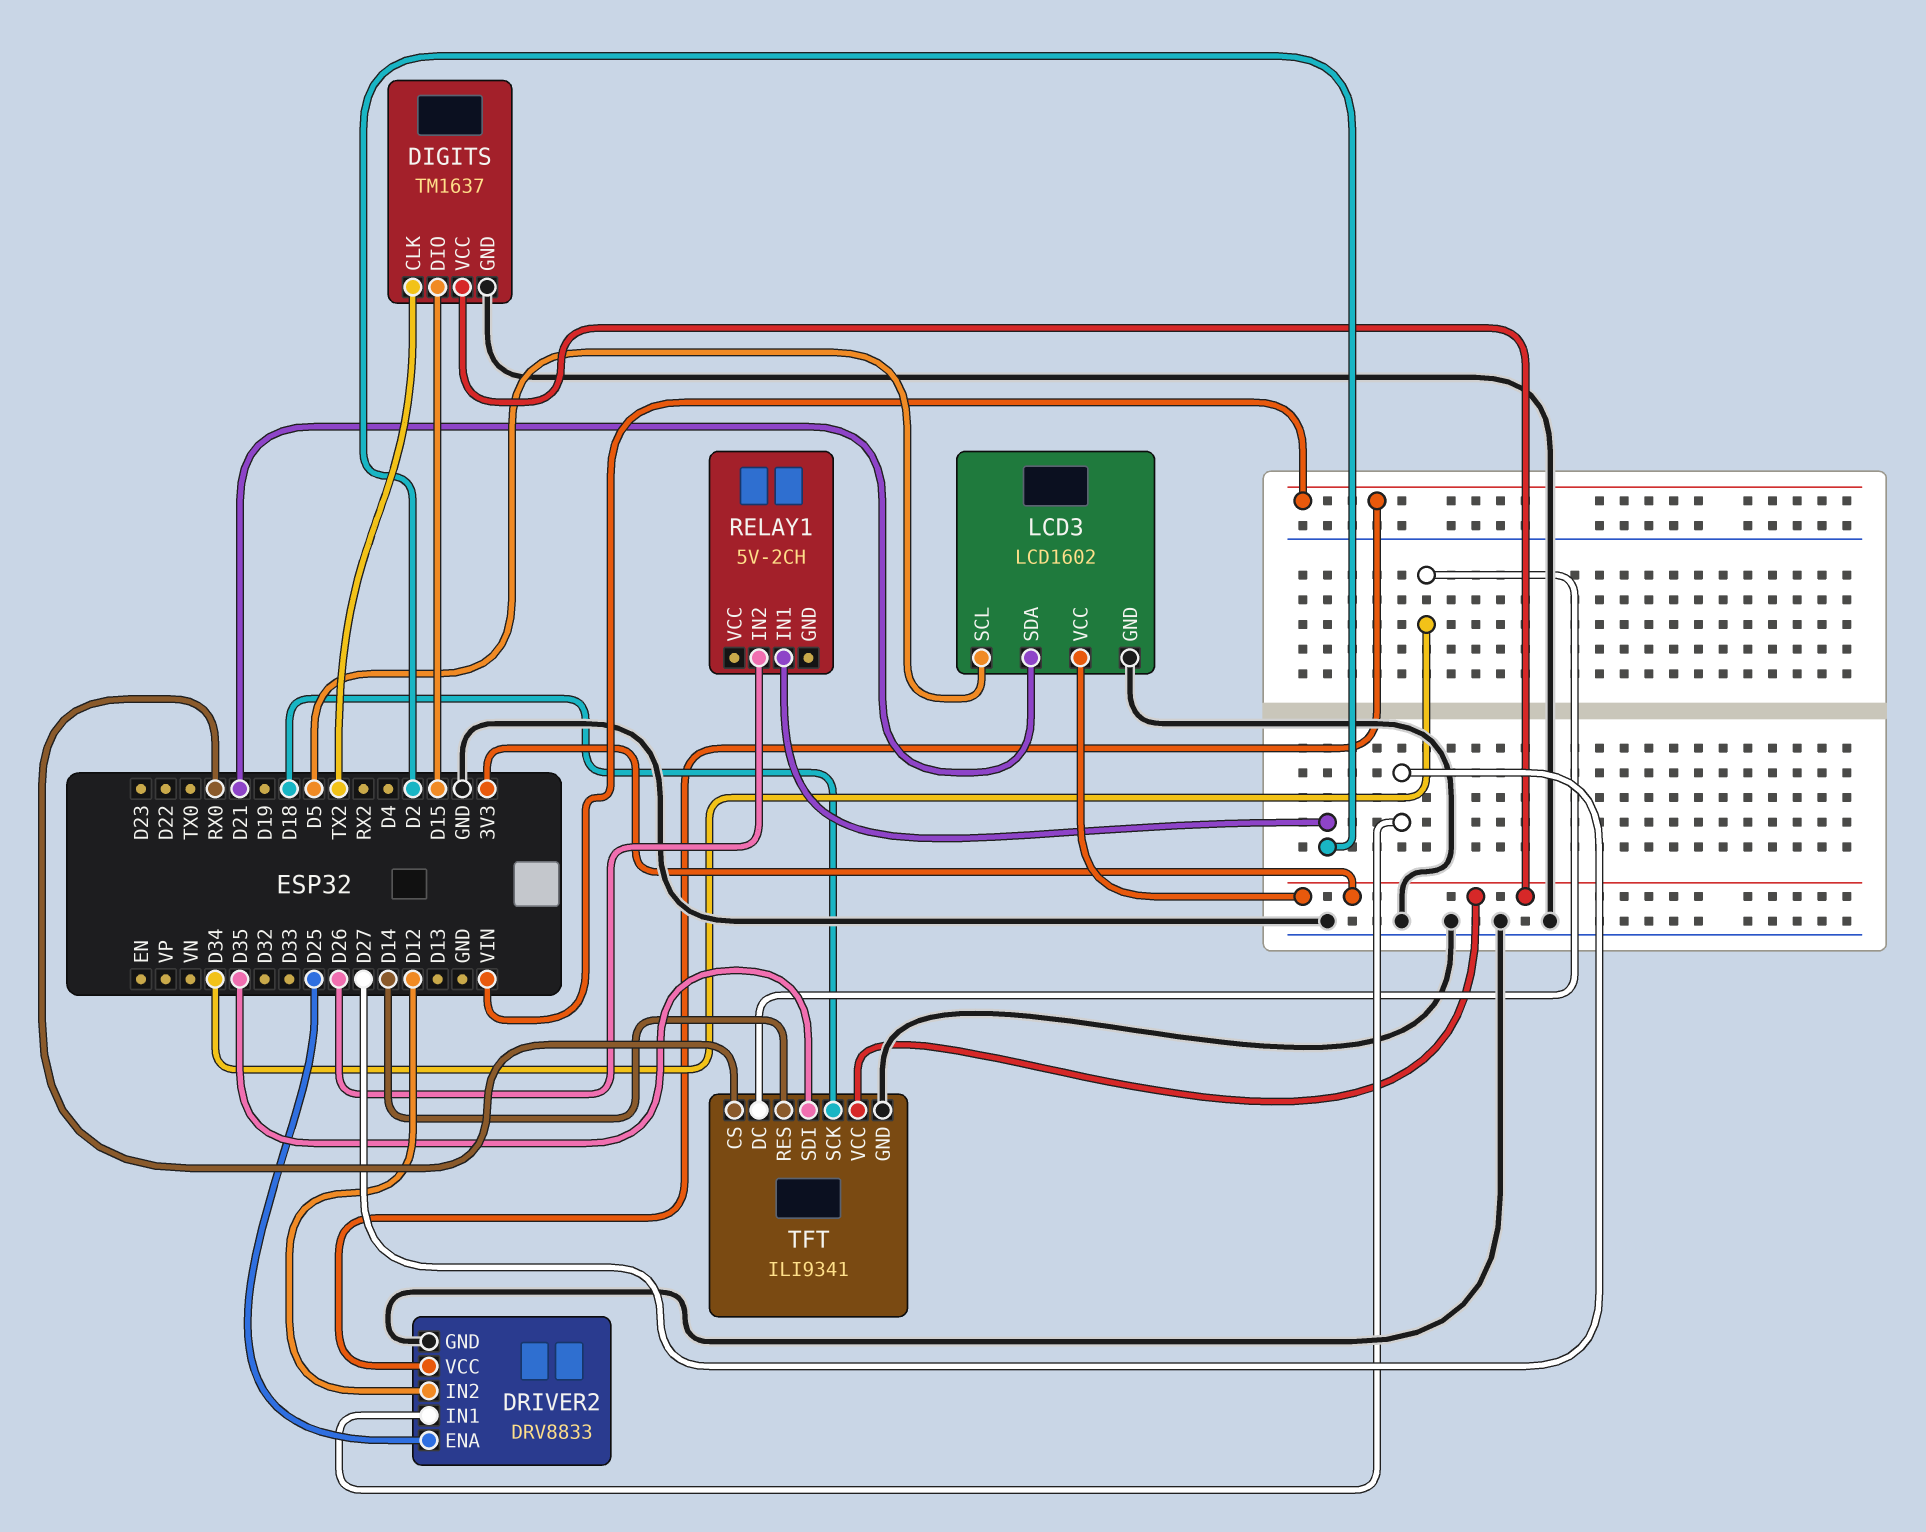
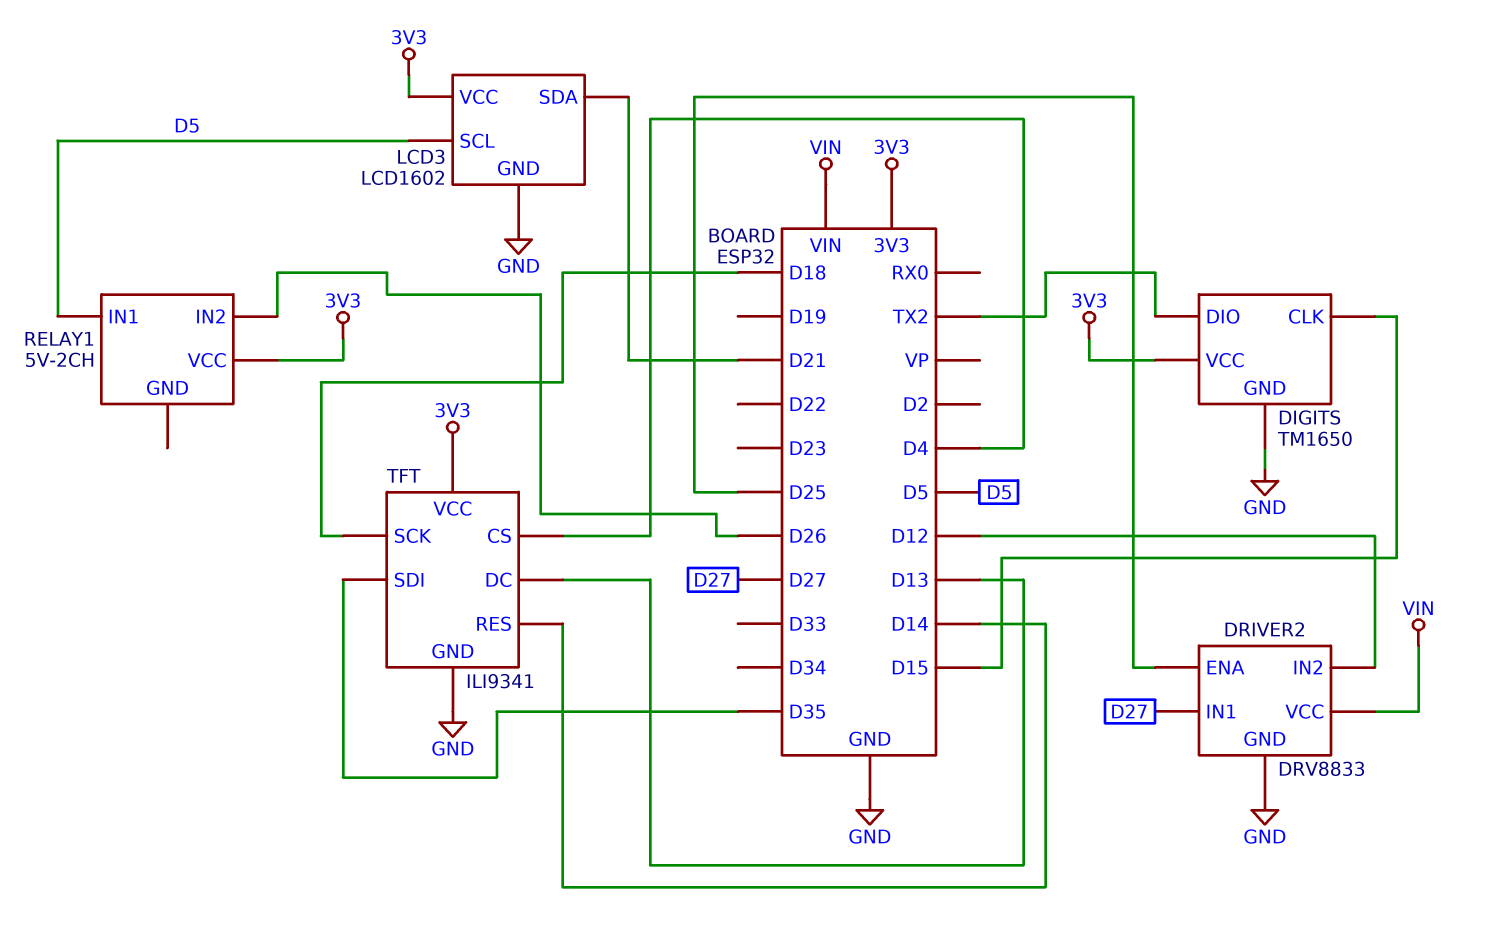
DIGITS: TM1637 -> TM1650
DIGITS pin CLK: TX2 -> D15
DIGITS pin DIO: D15 -> TX2
RELAY1 pin IN1: D2 -> D5
RELAY1 pin VCC: none -> 3V3
TFT pin CS: RX0 -> D4
TFT pin DC: D34 -> D13

